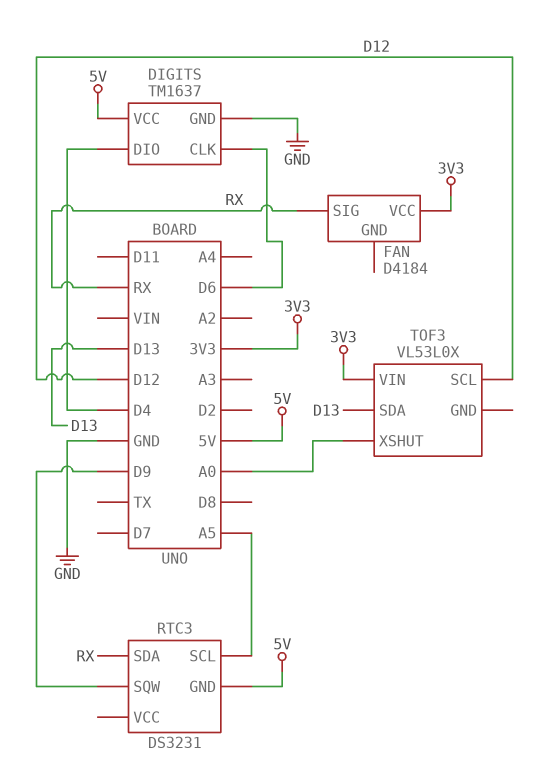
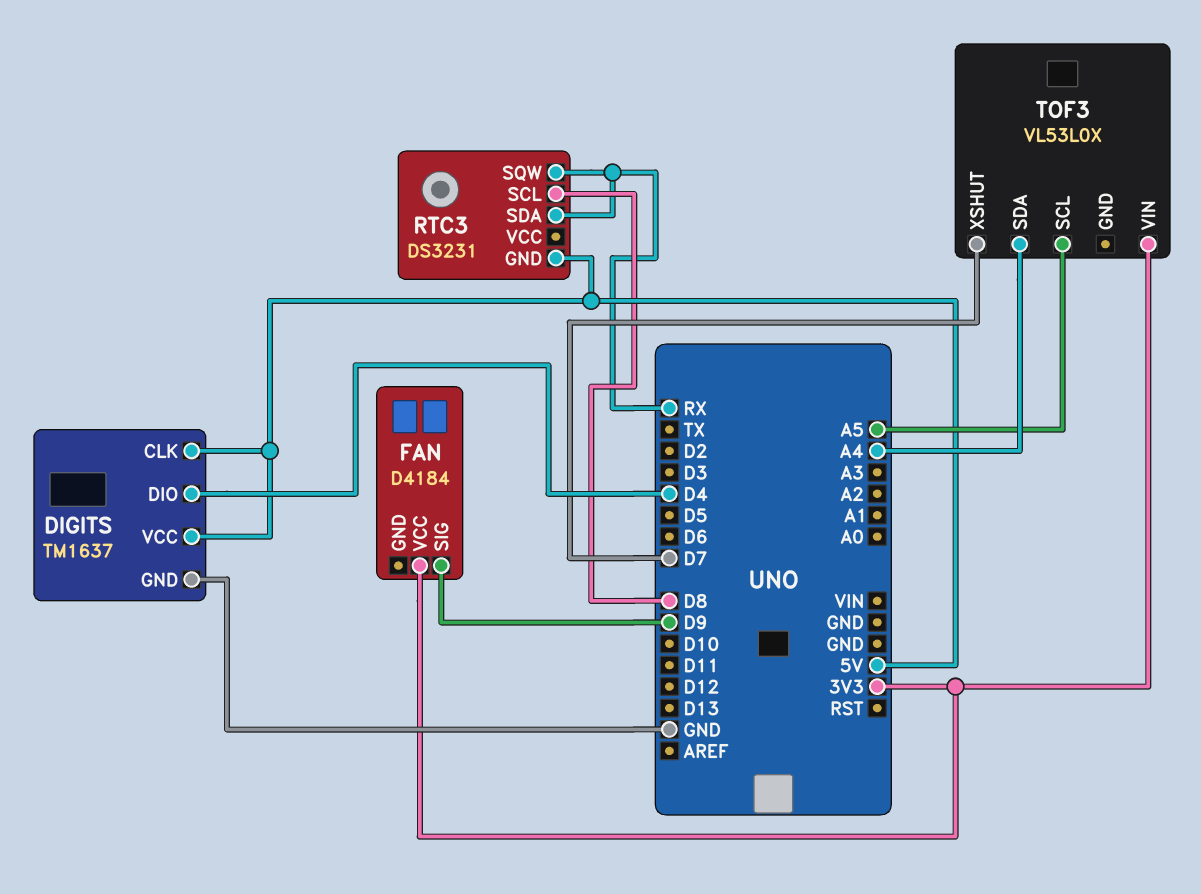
DIGITS pin CLK: D6 -> 5V
FAN pin SIG: RX -> D9
RTC3 pin SCL: A5 -> D8
RTC3 pin SQW: D9 -> RX
TOF3 pin SCL: D12 -> A5
TOF3 pin SDA: D13 -> A4
TOF3 pin XSHUT: A0 -> D7

